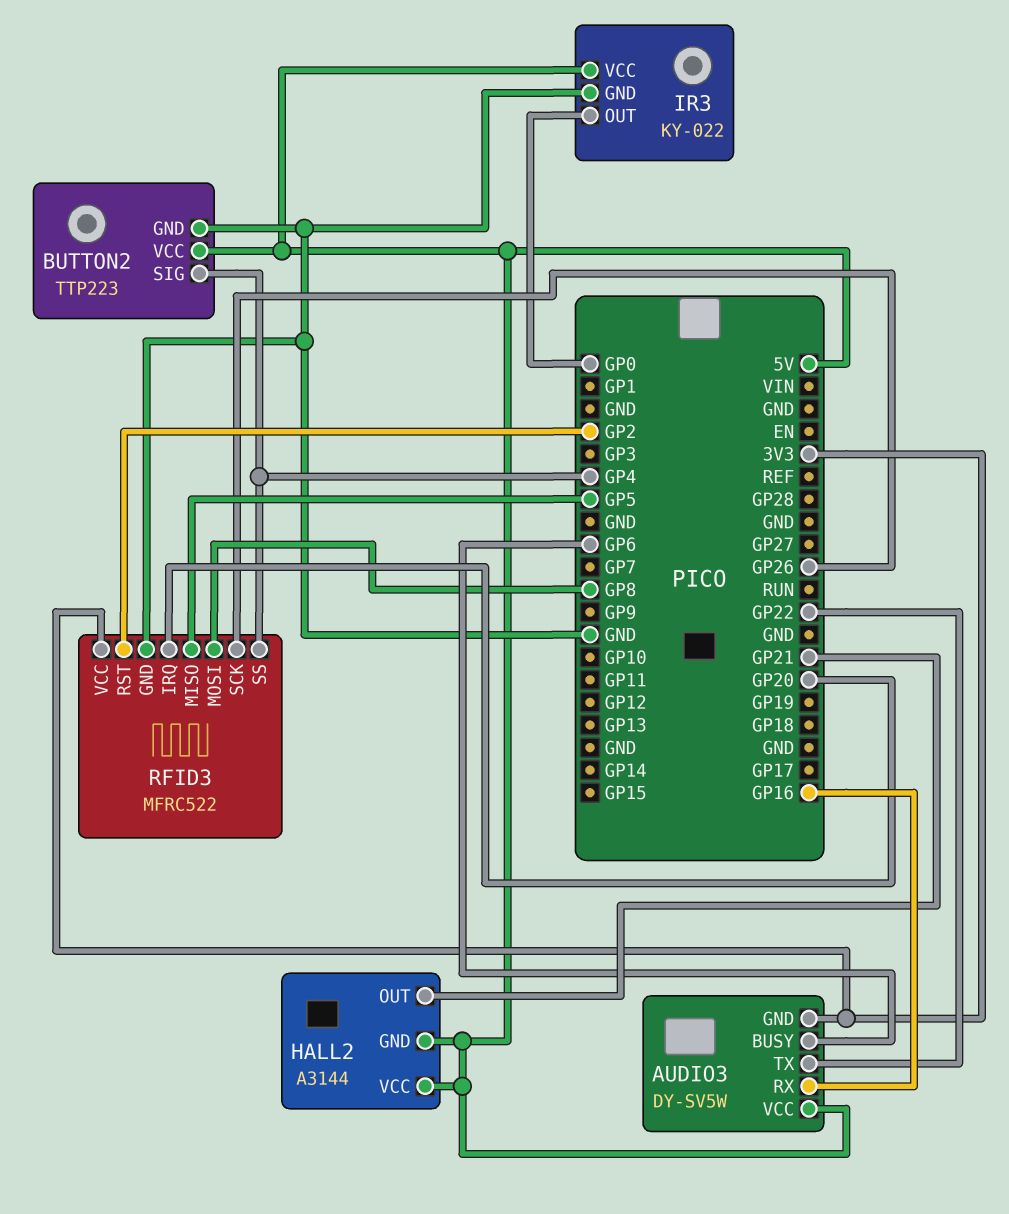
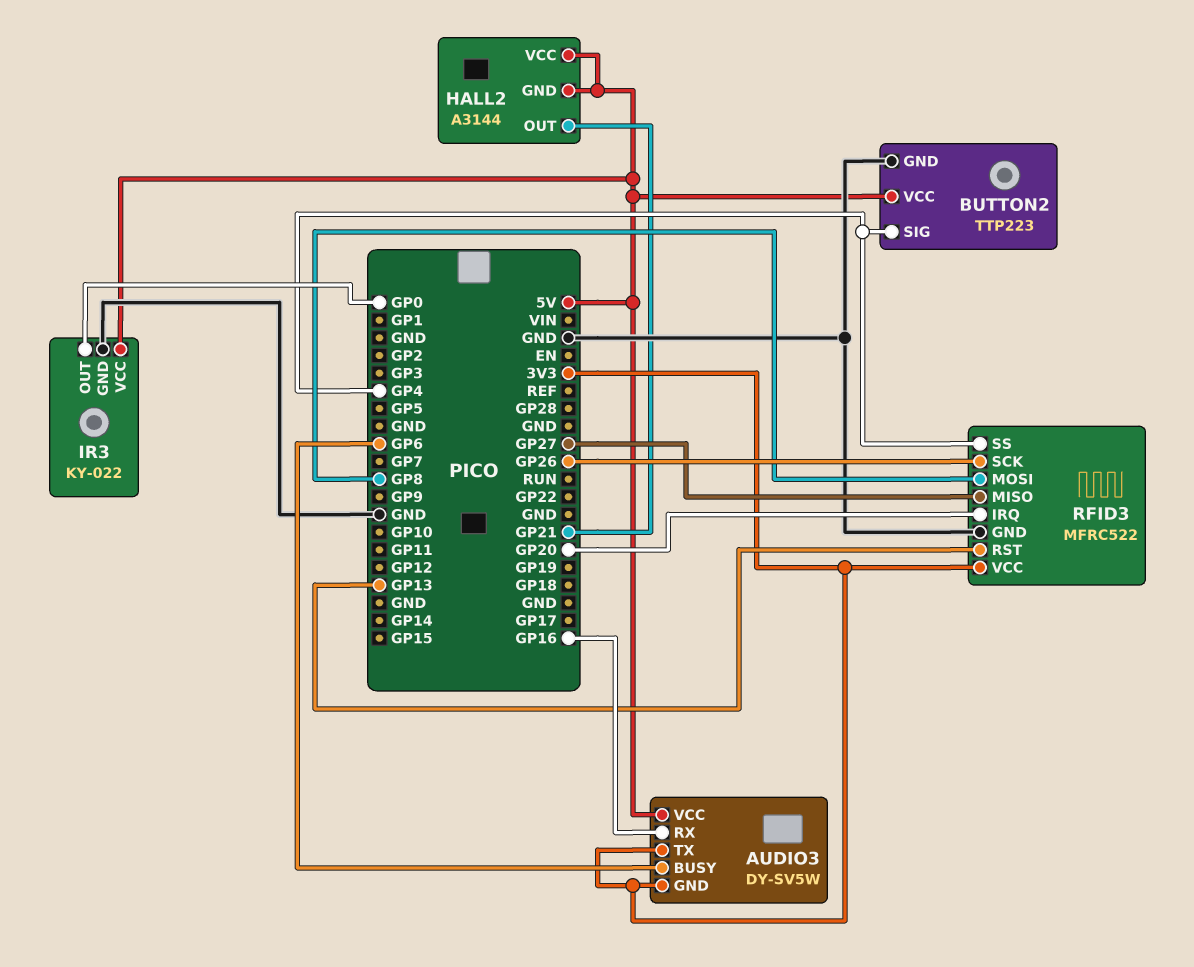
AUDIO3 pin TX: GP22 -> 3V3
RFID3 pin MISO: GP5 -> GP27
RFID3 pin RST: GP2 -> GP13

